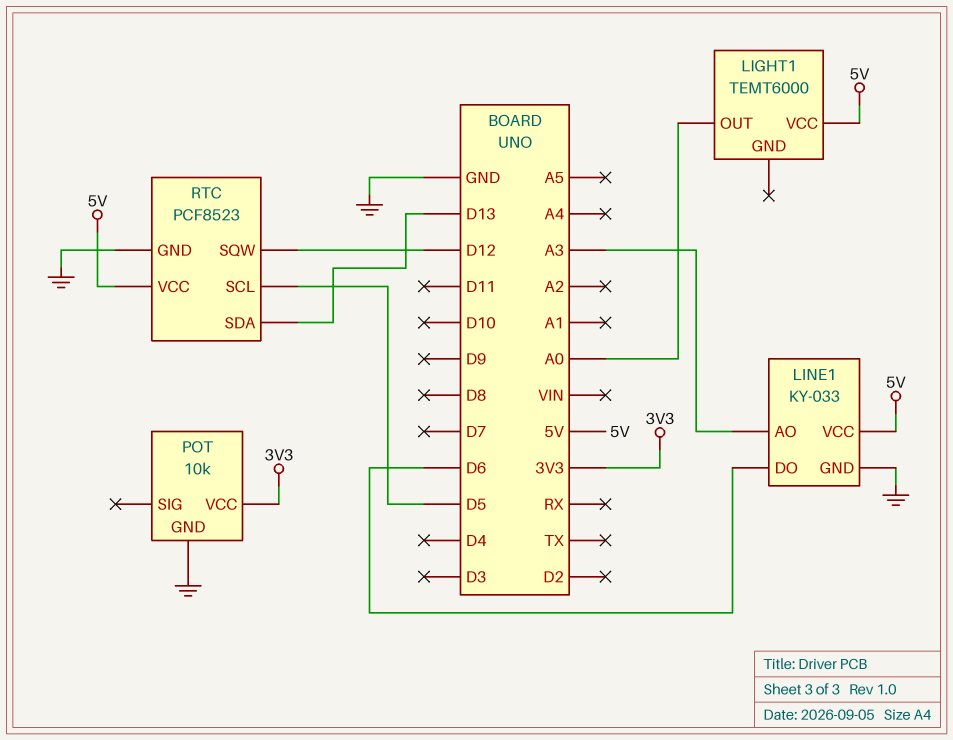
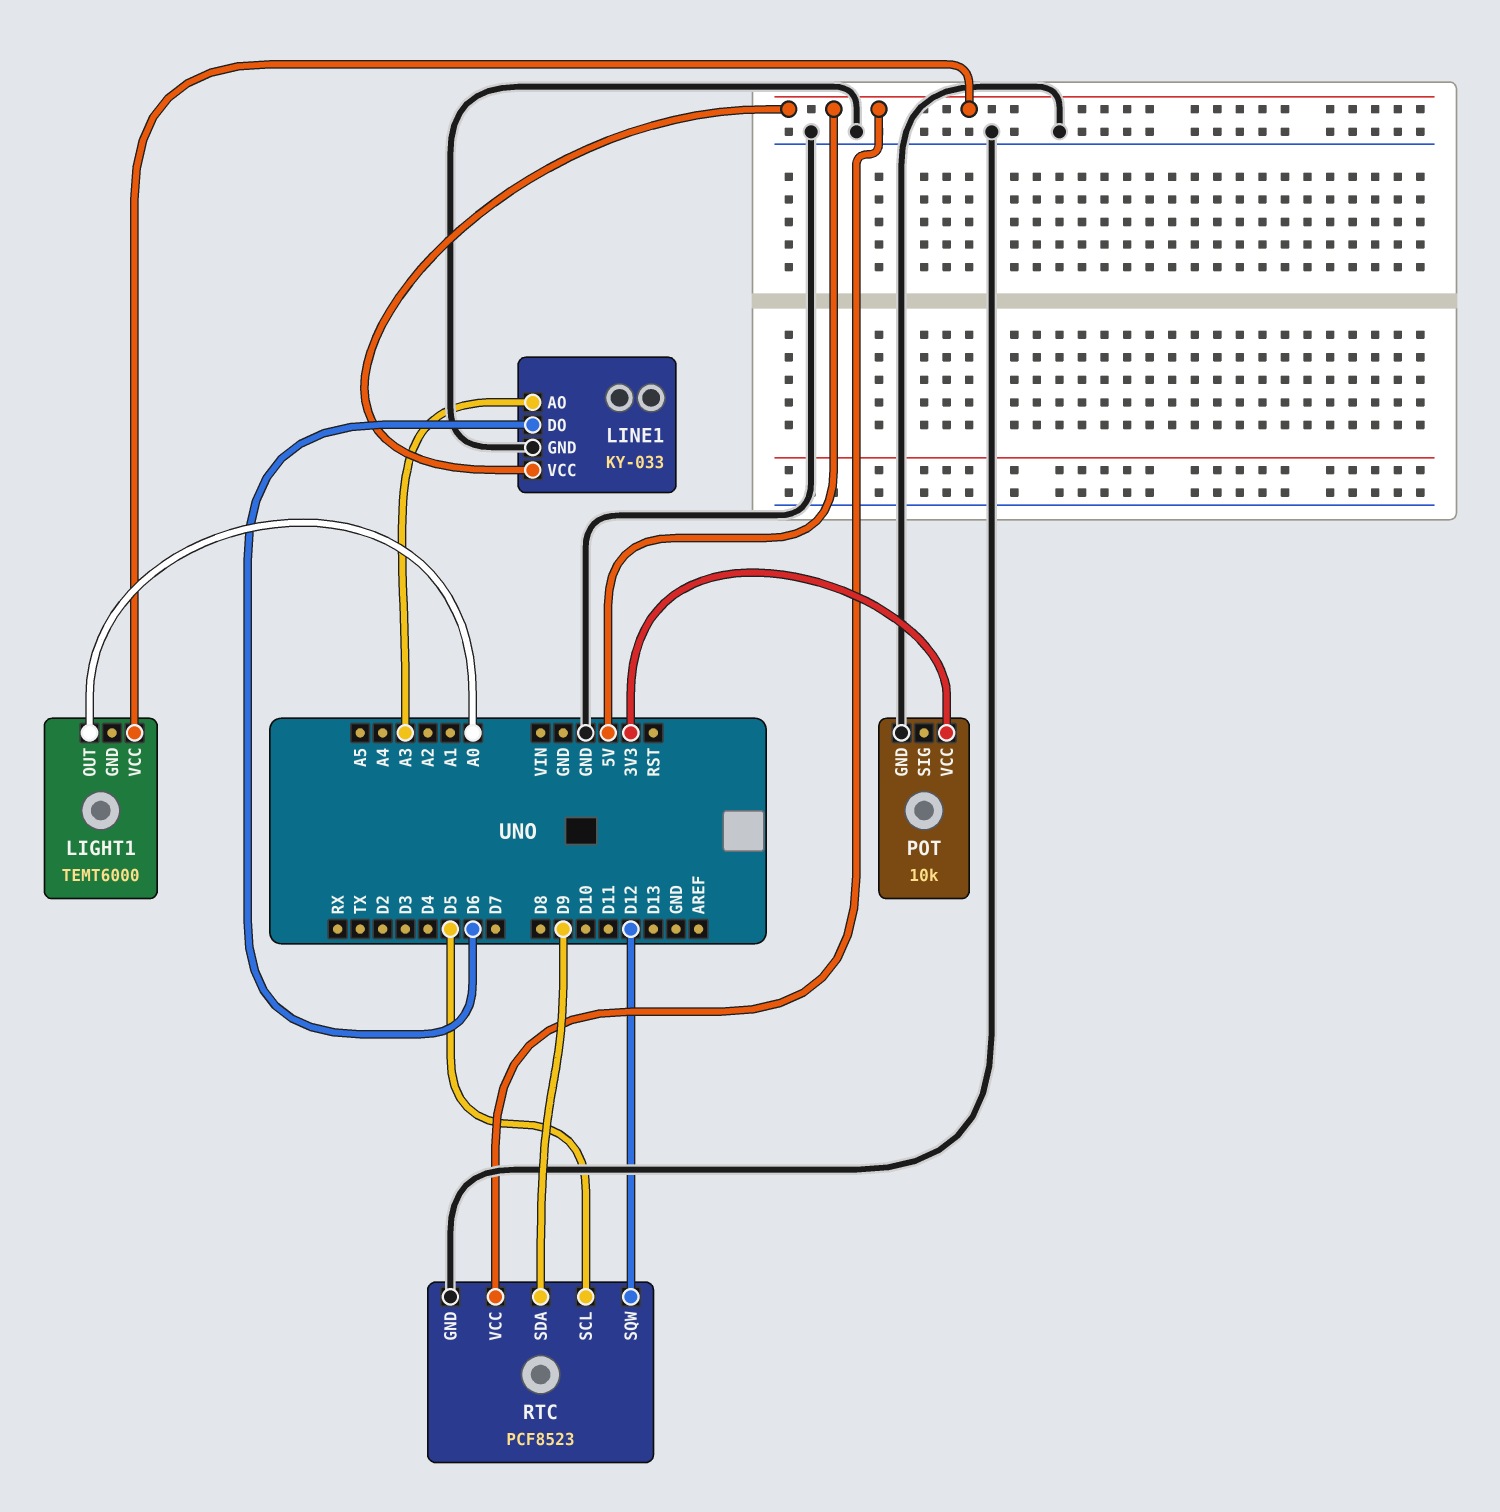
RTC pin SDA: D13 -> D9

